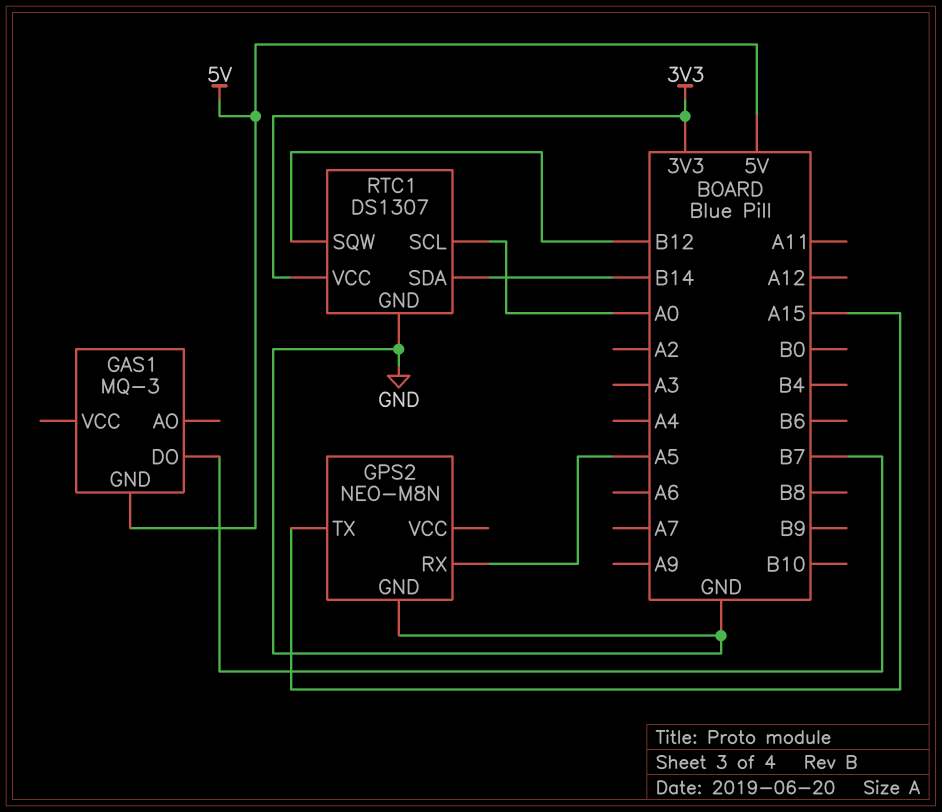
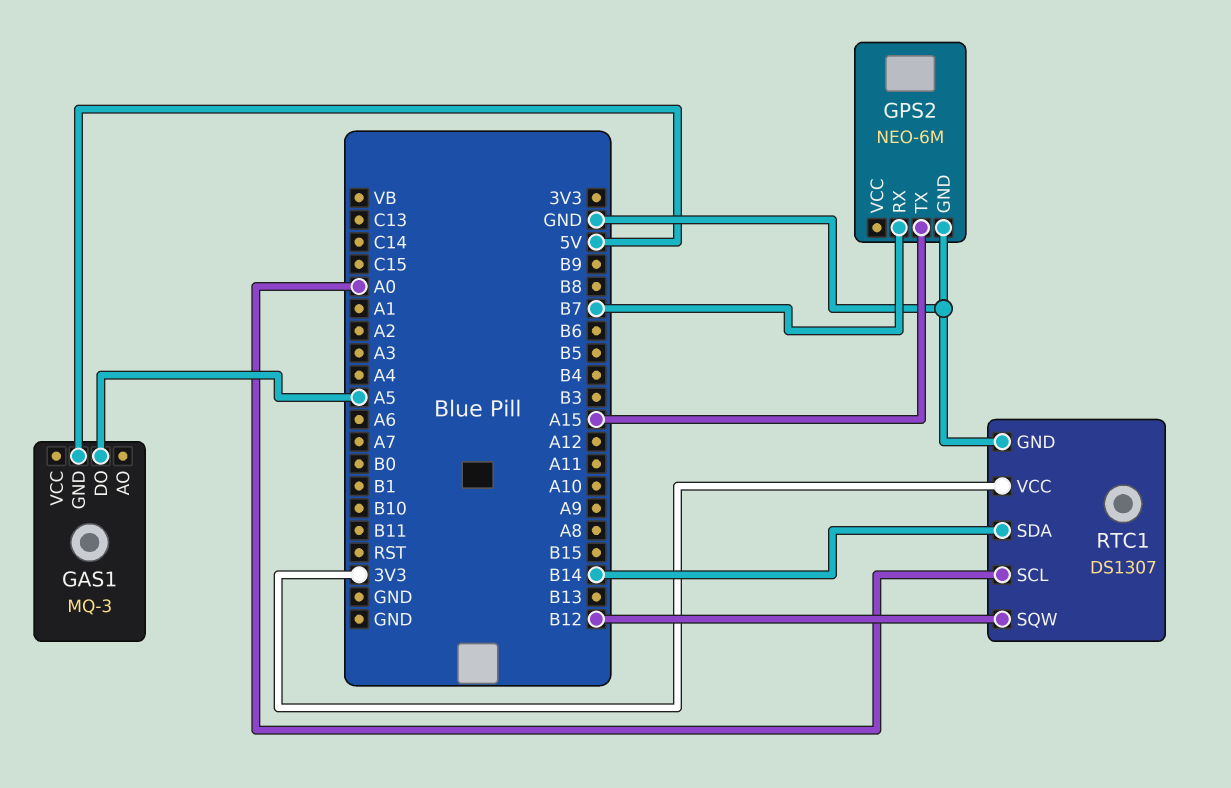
GAS1 pin DO: B7 -> A5
GPS2: NEO-M8N -> NEO-6M
GPS2 pin RX: A5 -> B7

